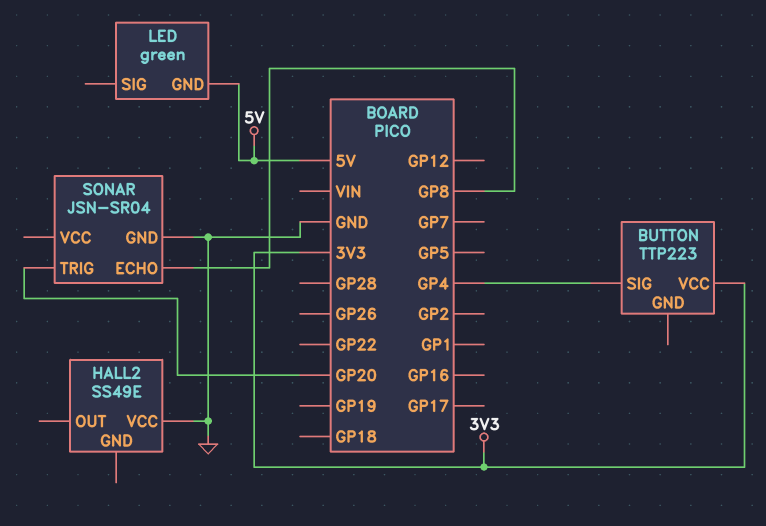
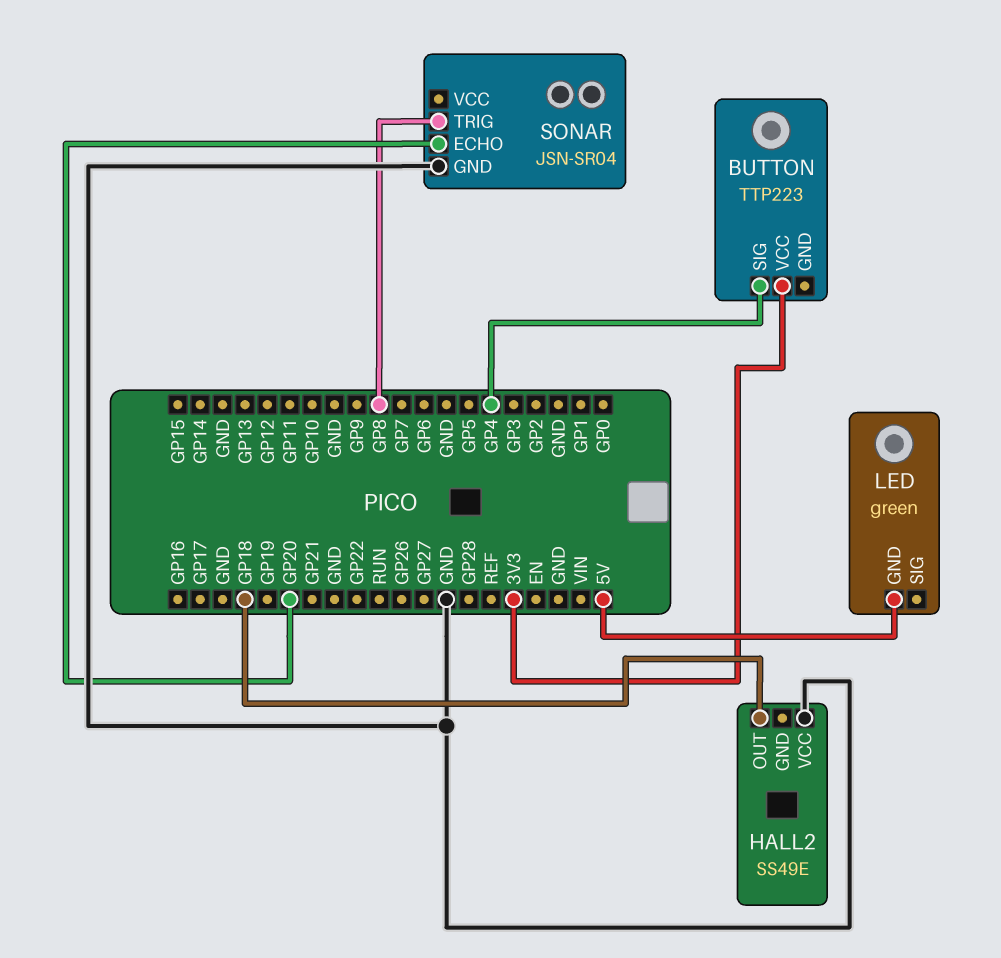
HALL2 pin OUT: none -> GP18
SONAR pin ECHO: GP8 -> GP20
SONAR pin TRIG: GP20 -> GP8

